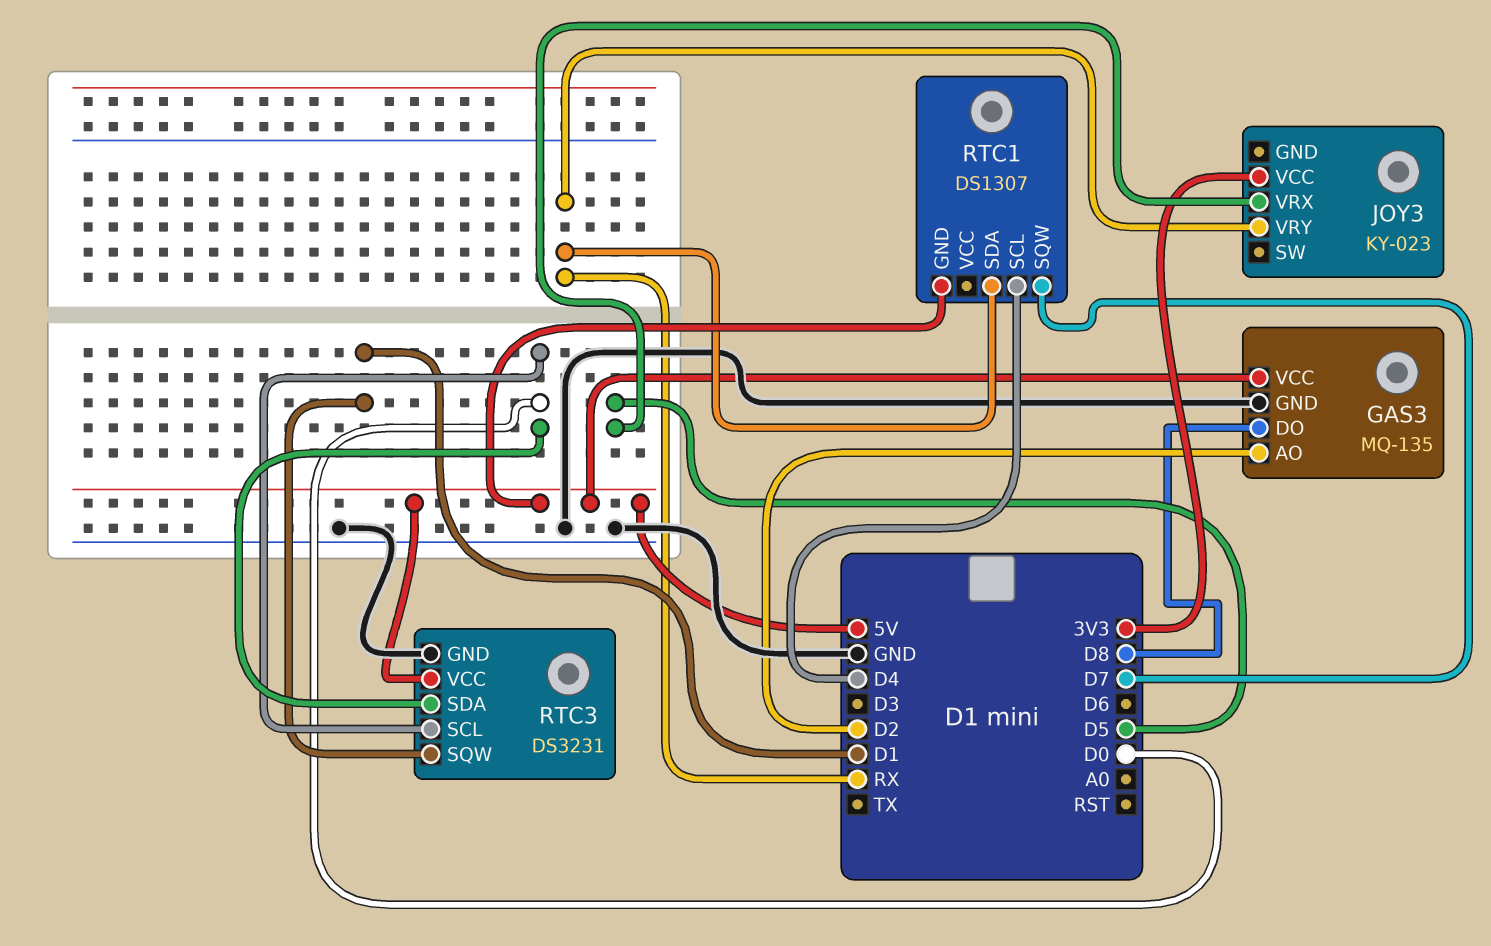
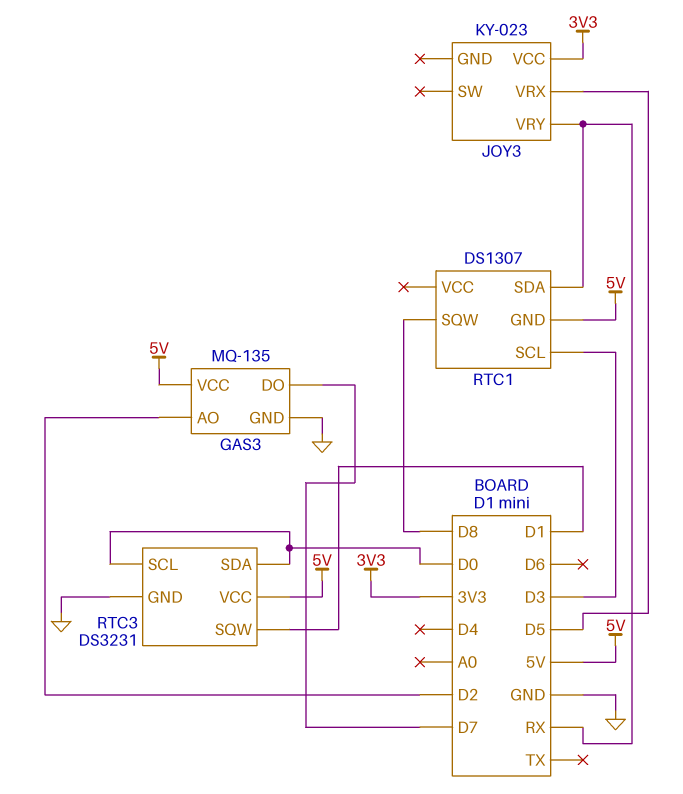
GAS3 pin DO: D8 -> D7
RTC1 pin SCL: D4 -> D3
RTC1 pin SQW: D7 -> D8

